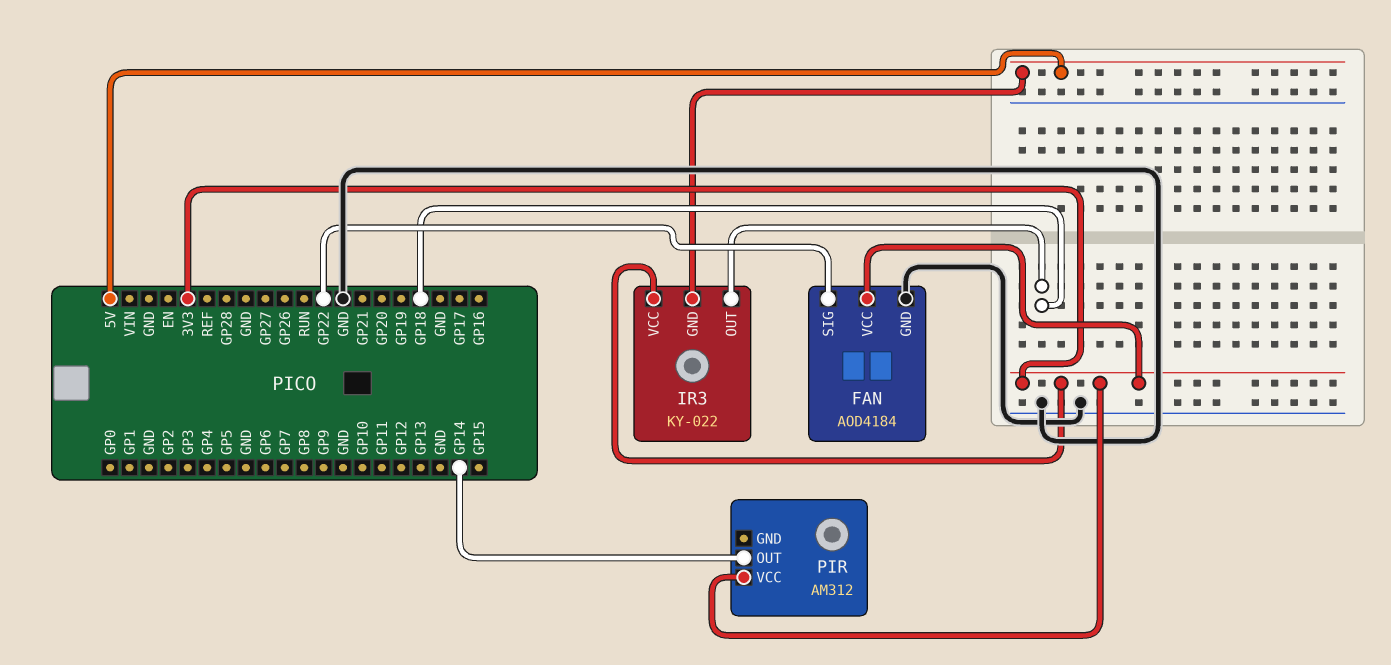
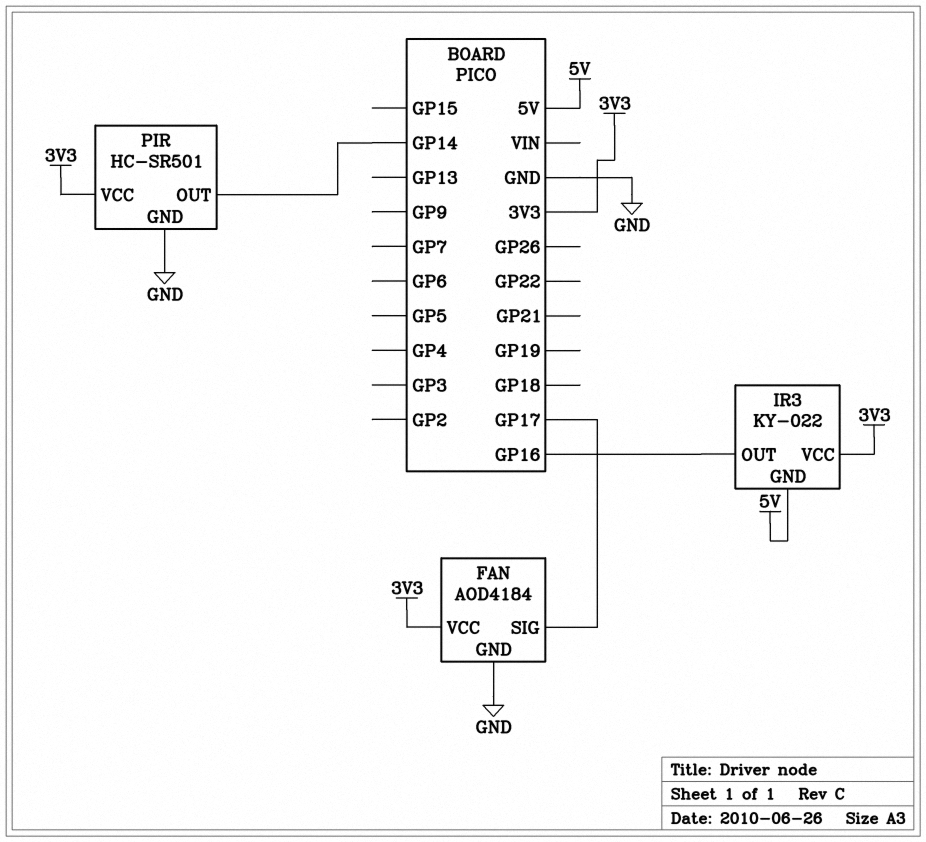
FAN pin SIG: GP22 -> GP17
IR3 pin OUT: GP18 -> GP16
PIR: AM312 -> HC-SR501
PIR pin GND: none -> GND

